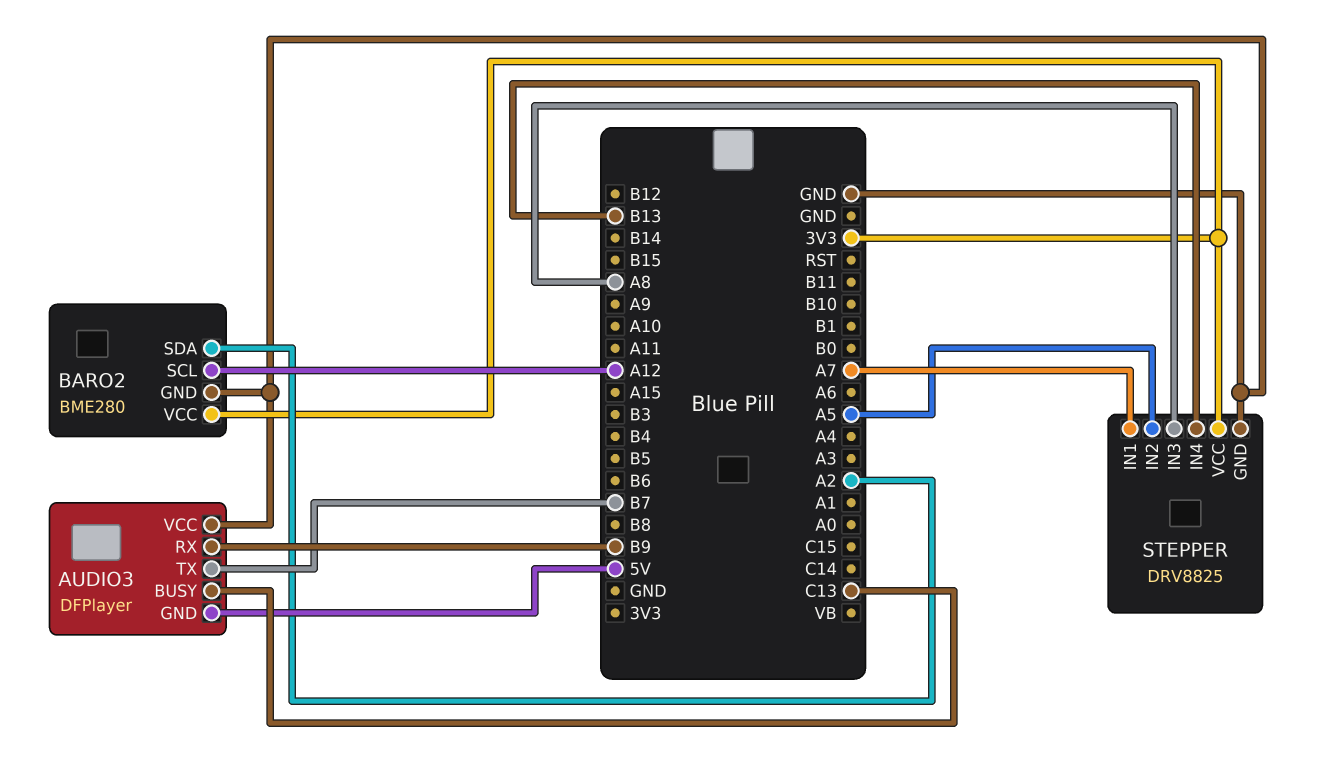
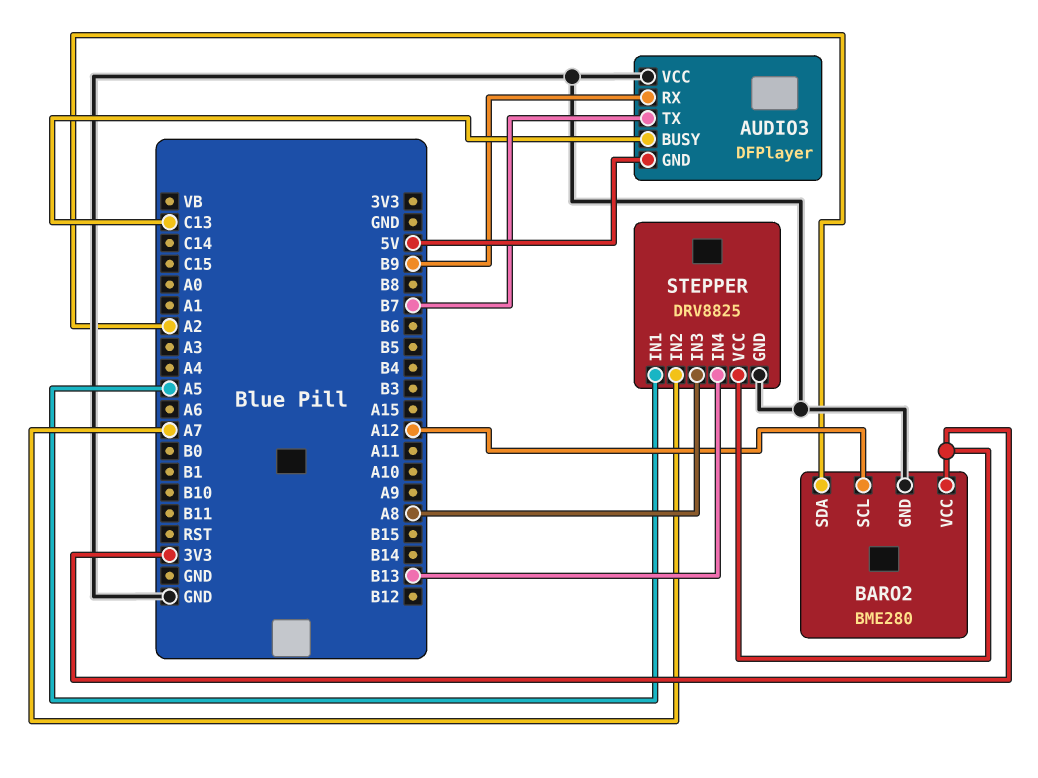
STEPPER pin IN1: A7 -> A5
STEPPER pin IN2: A5 -> A7

